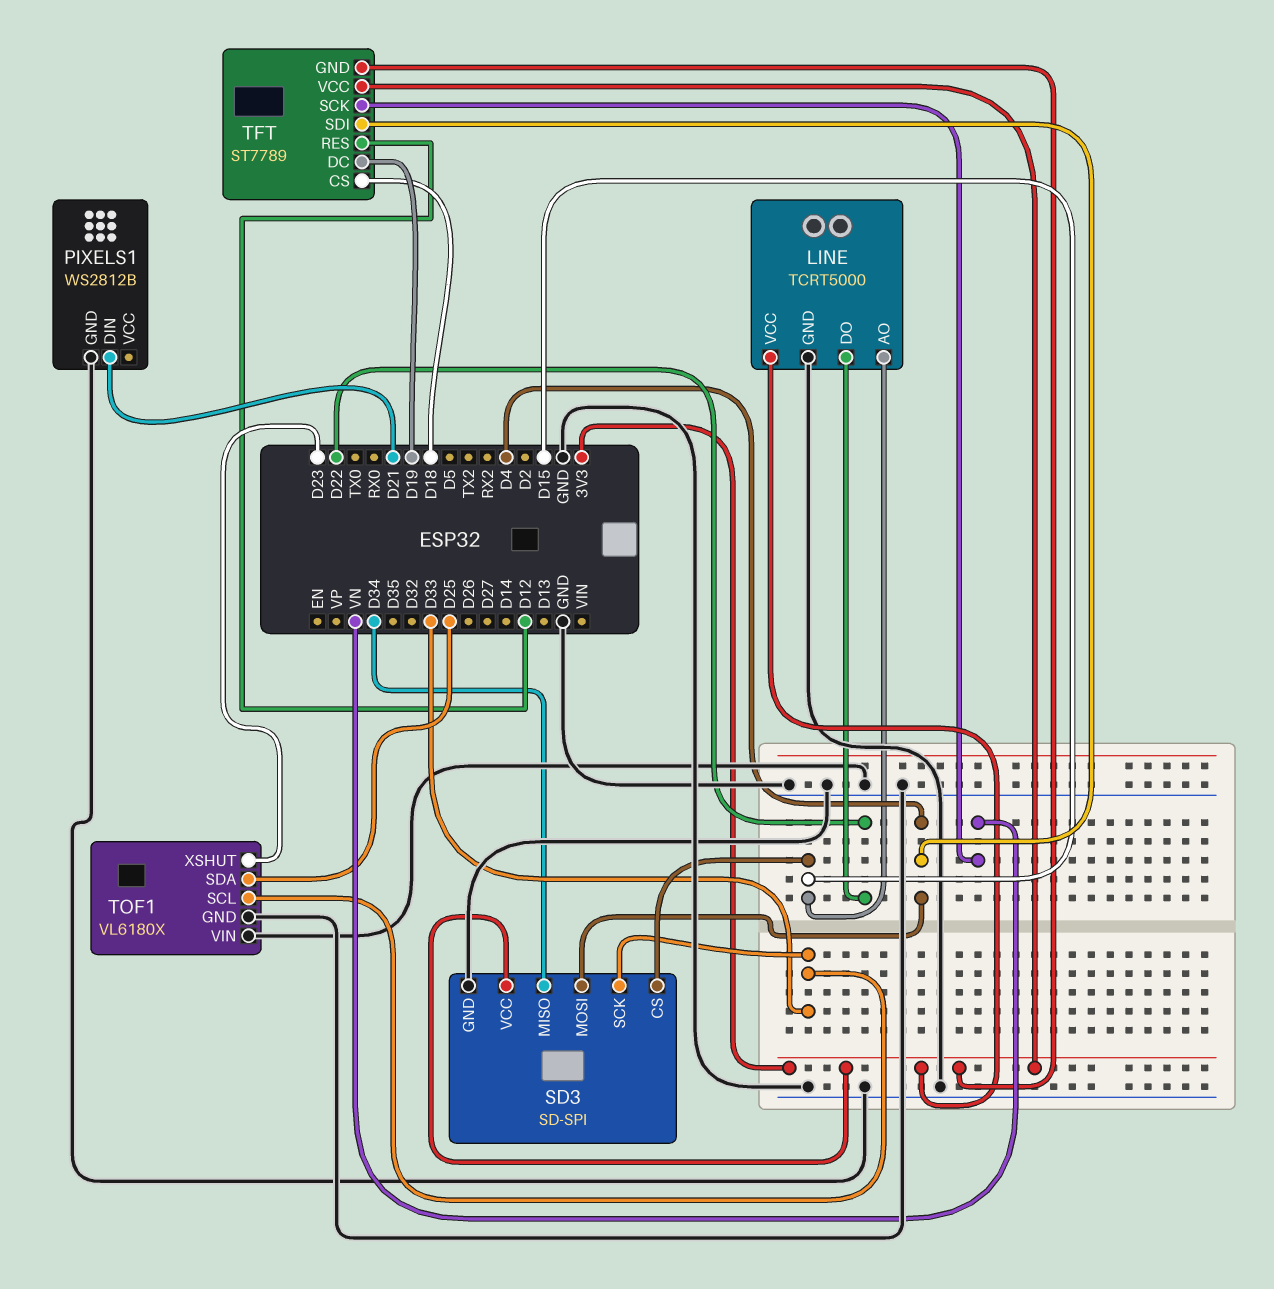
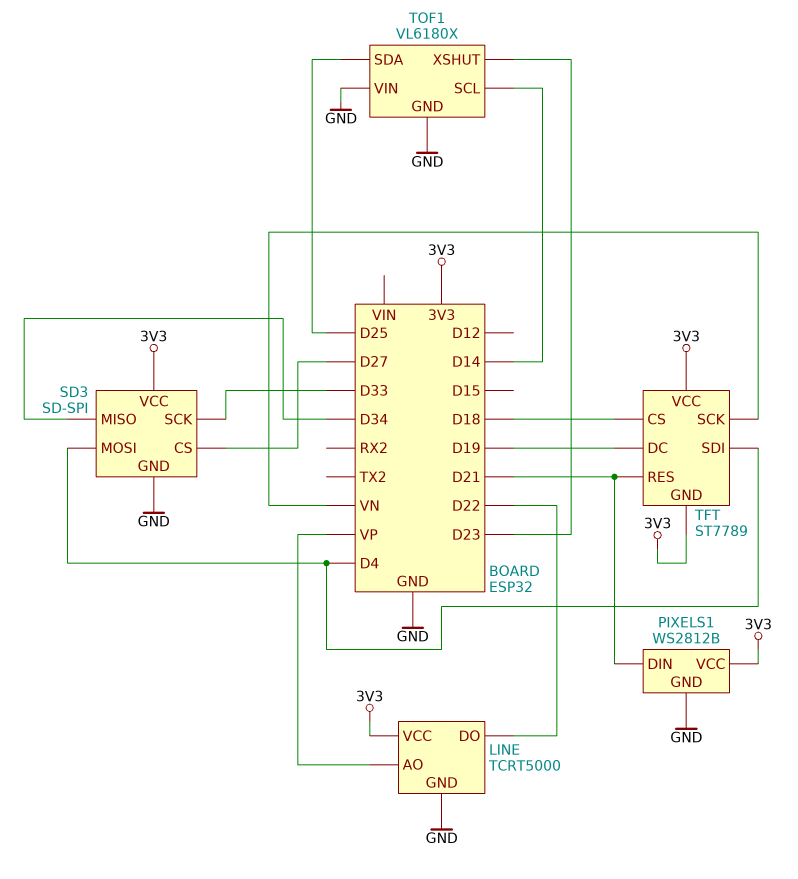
LINE pin AO: D15 -> VP
PIXELS1 pin VCC: none -> 3V3
SD3 pin CS: D15 -> D27
TFT pin RES: D12 -> D21
TOF1 pin SCL: D33 -> D14

